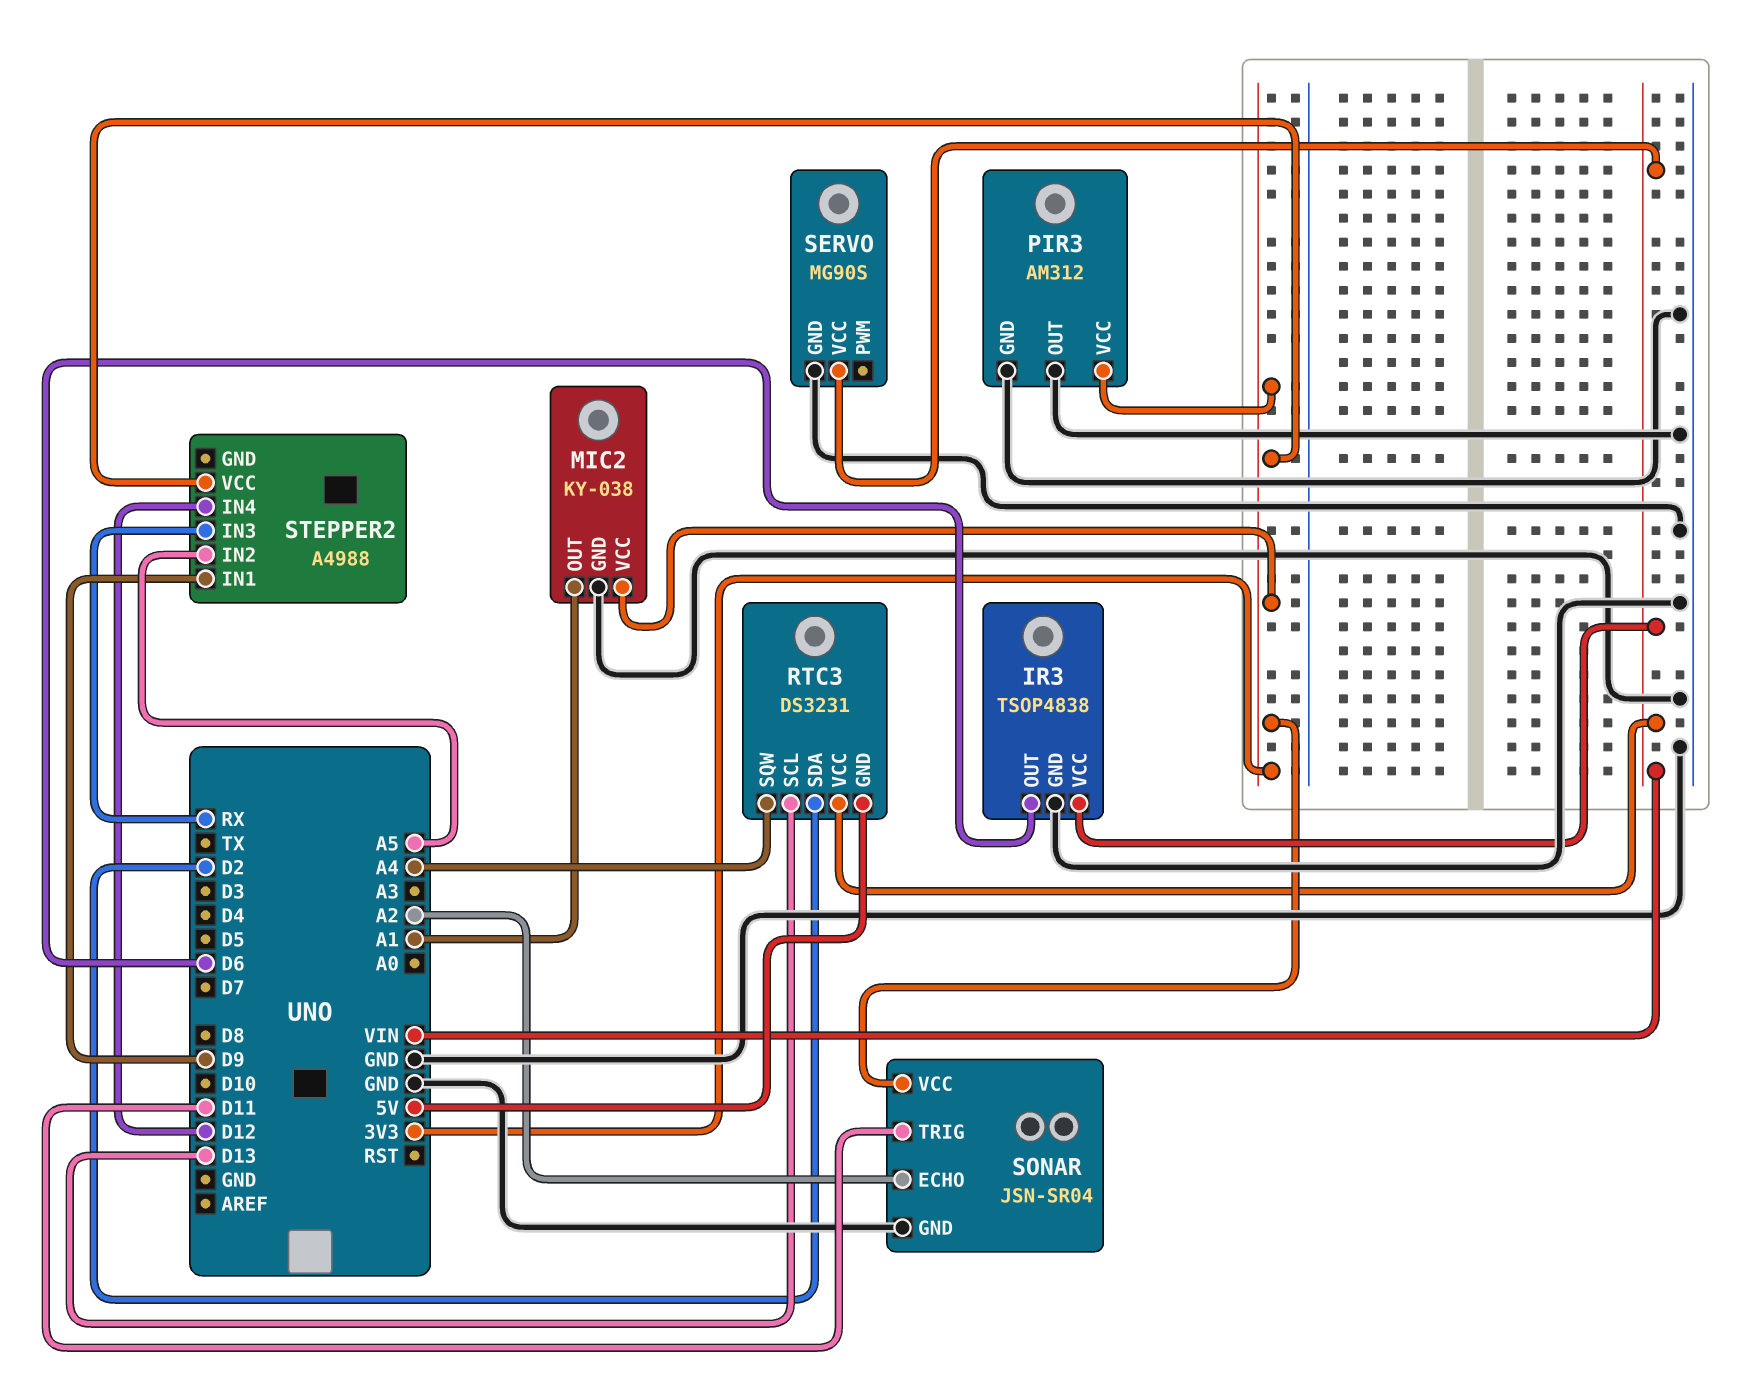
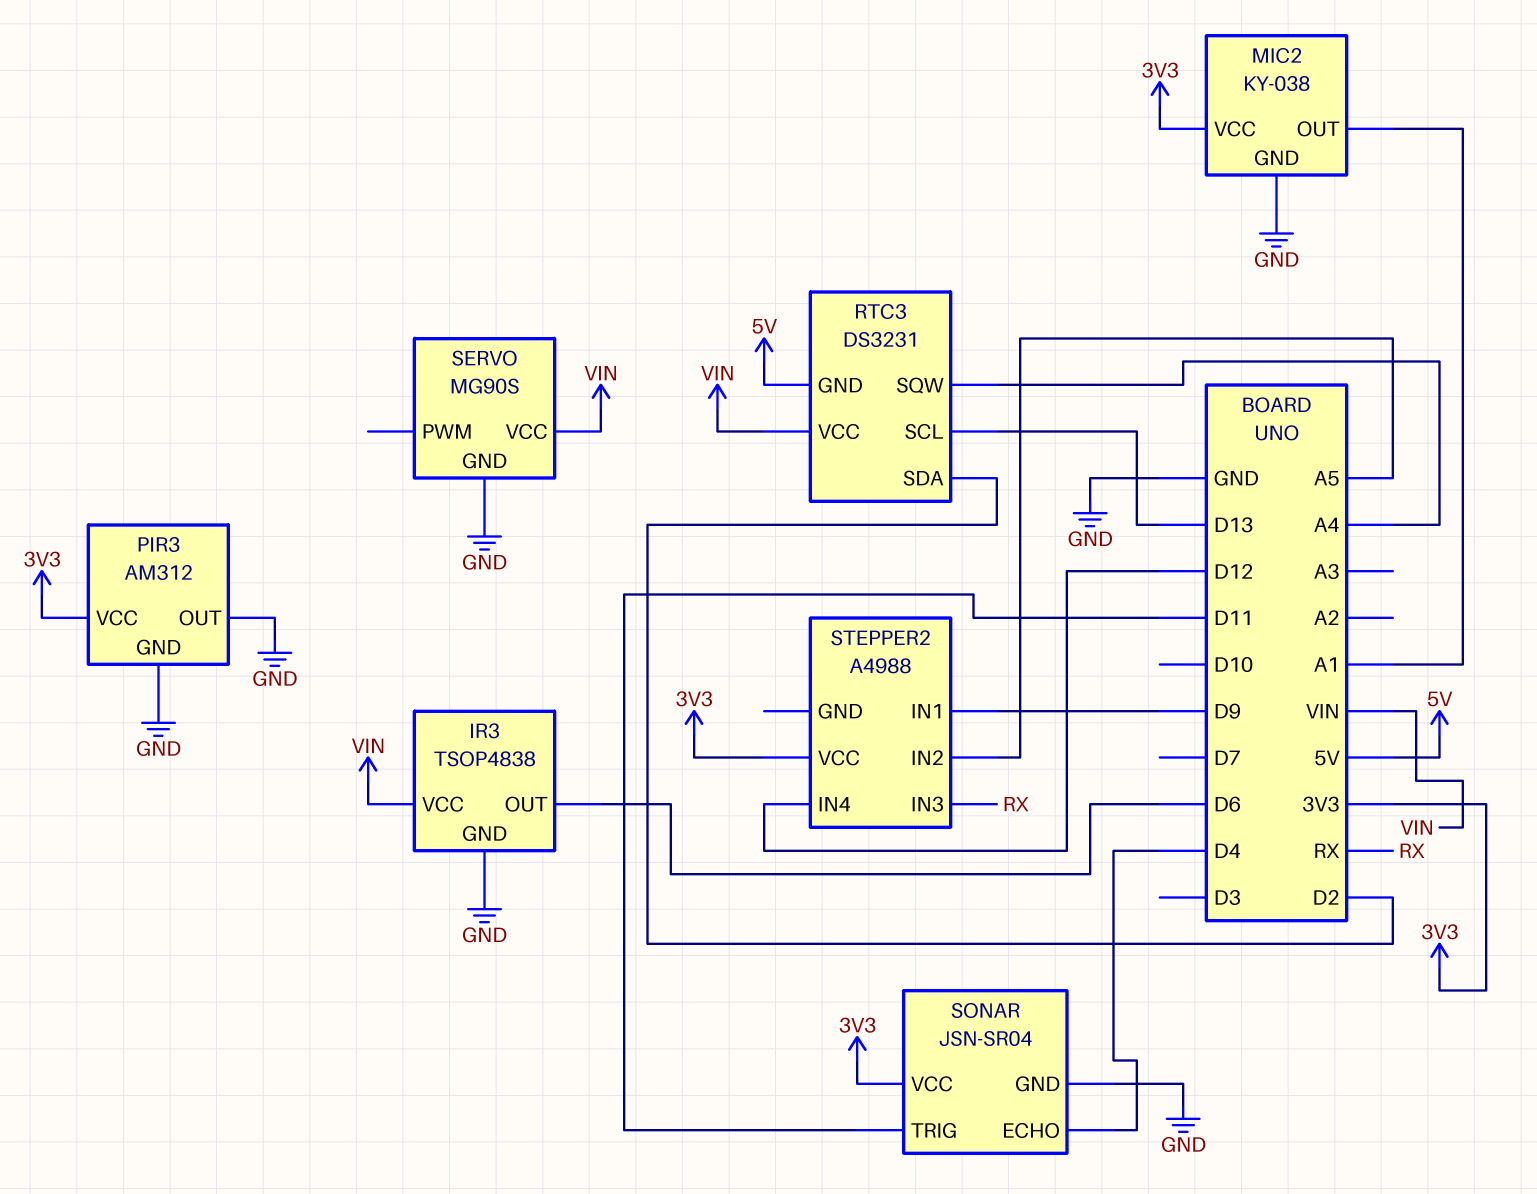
SONAR pin ECHO: A2 -> D4

